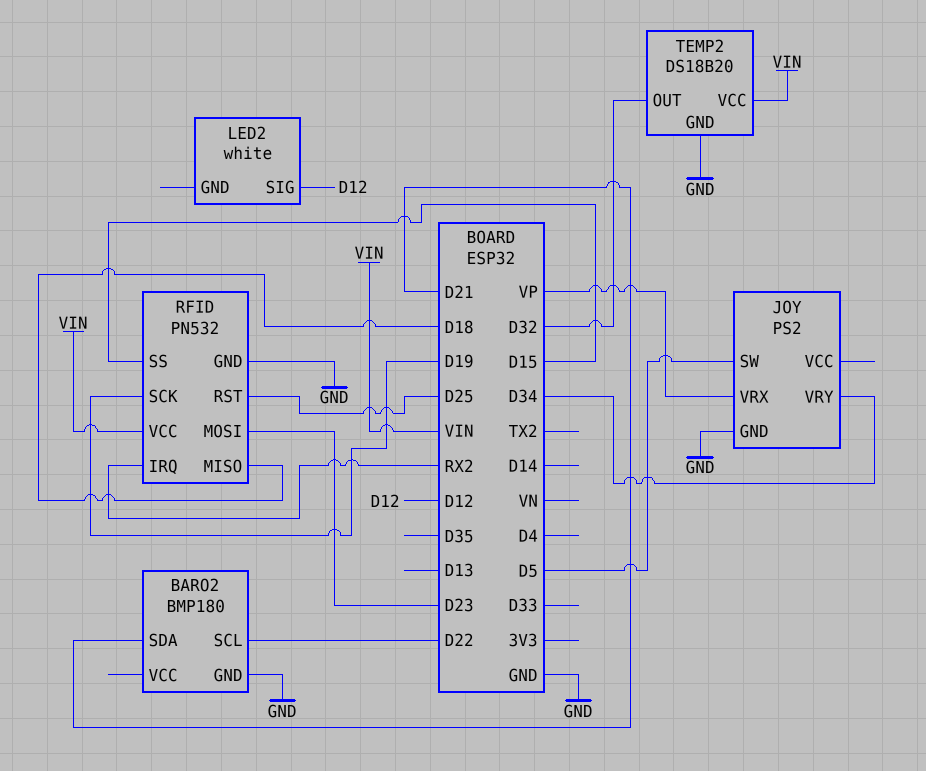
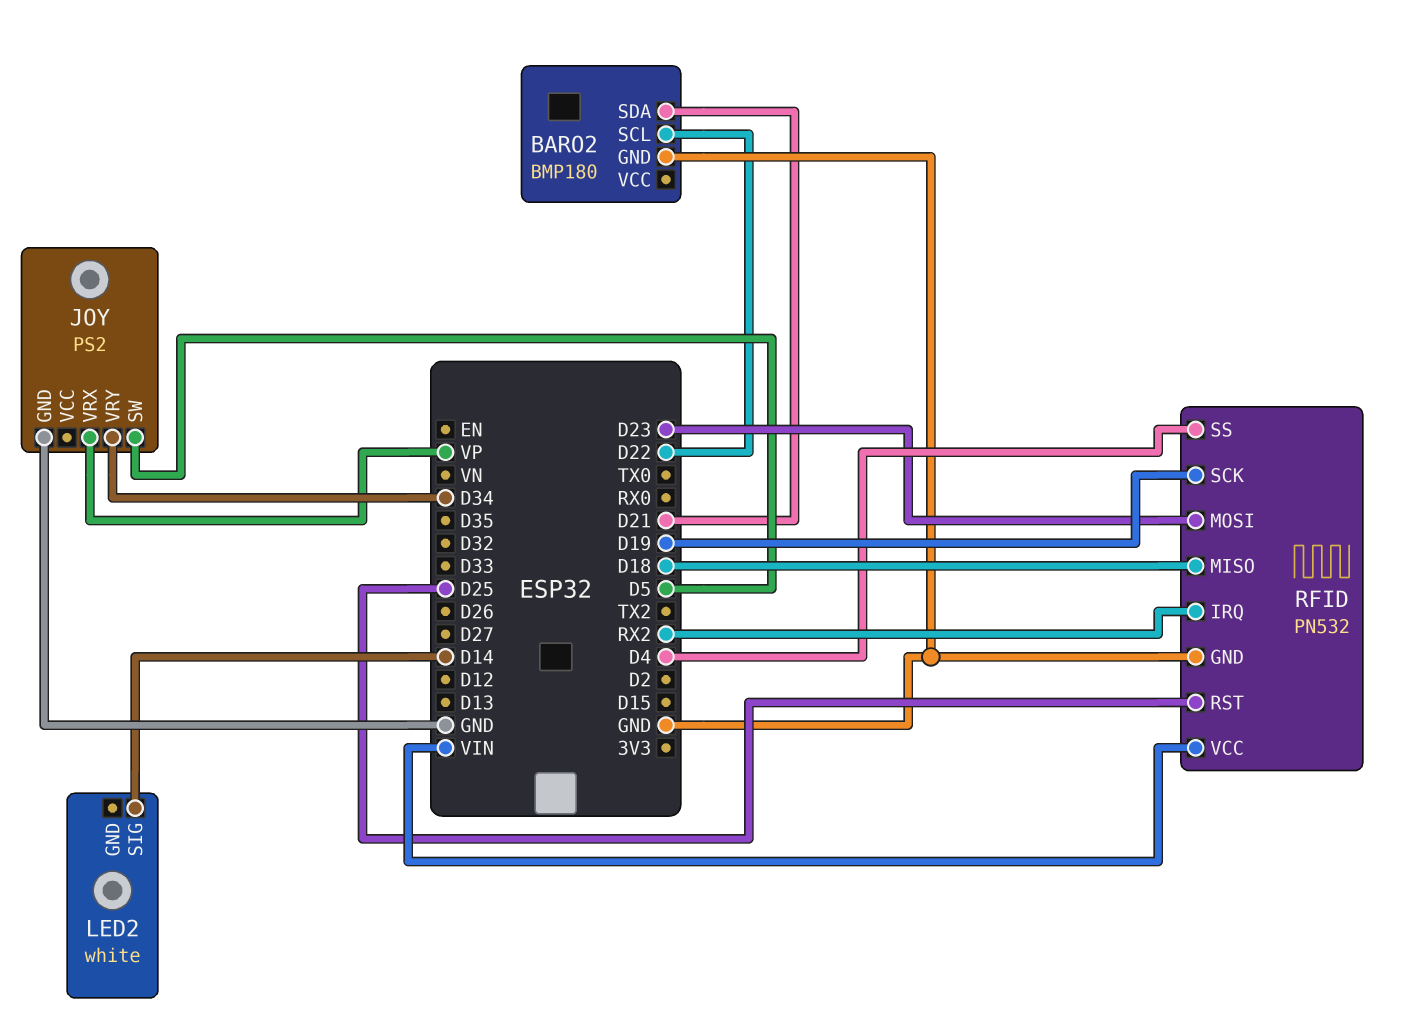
LED2 pin SIG: D12 -> D14
RFID pin SS: D15 -> D4
TEMP2: DS18B20 -> none
TEMP2 pin GND: GND -> none
TEMP2 pin OUT: D32 -> none
TEMP2 pin VCC: VIN -> none

